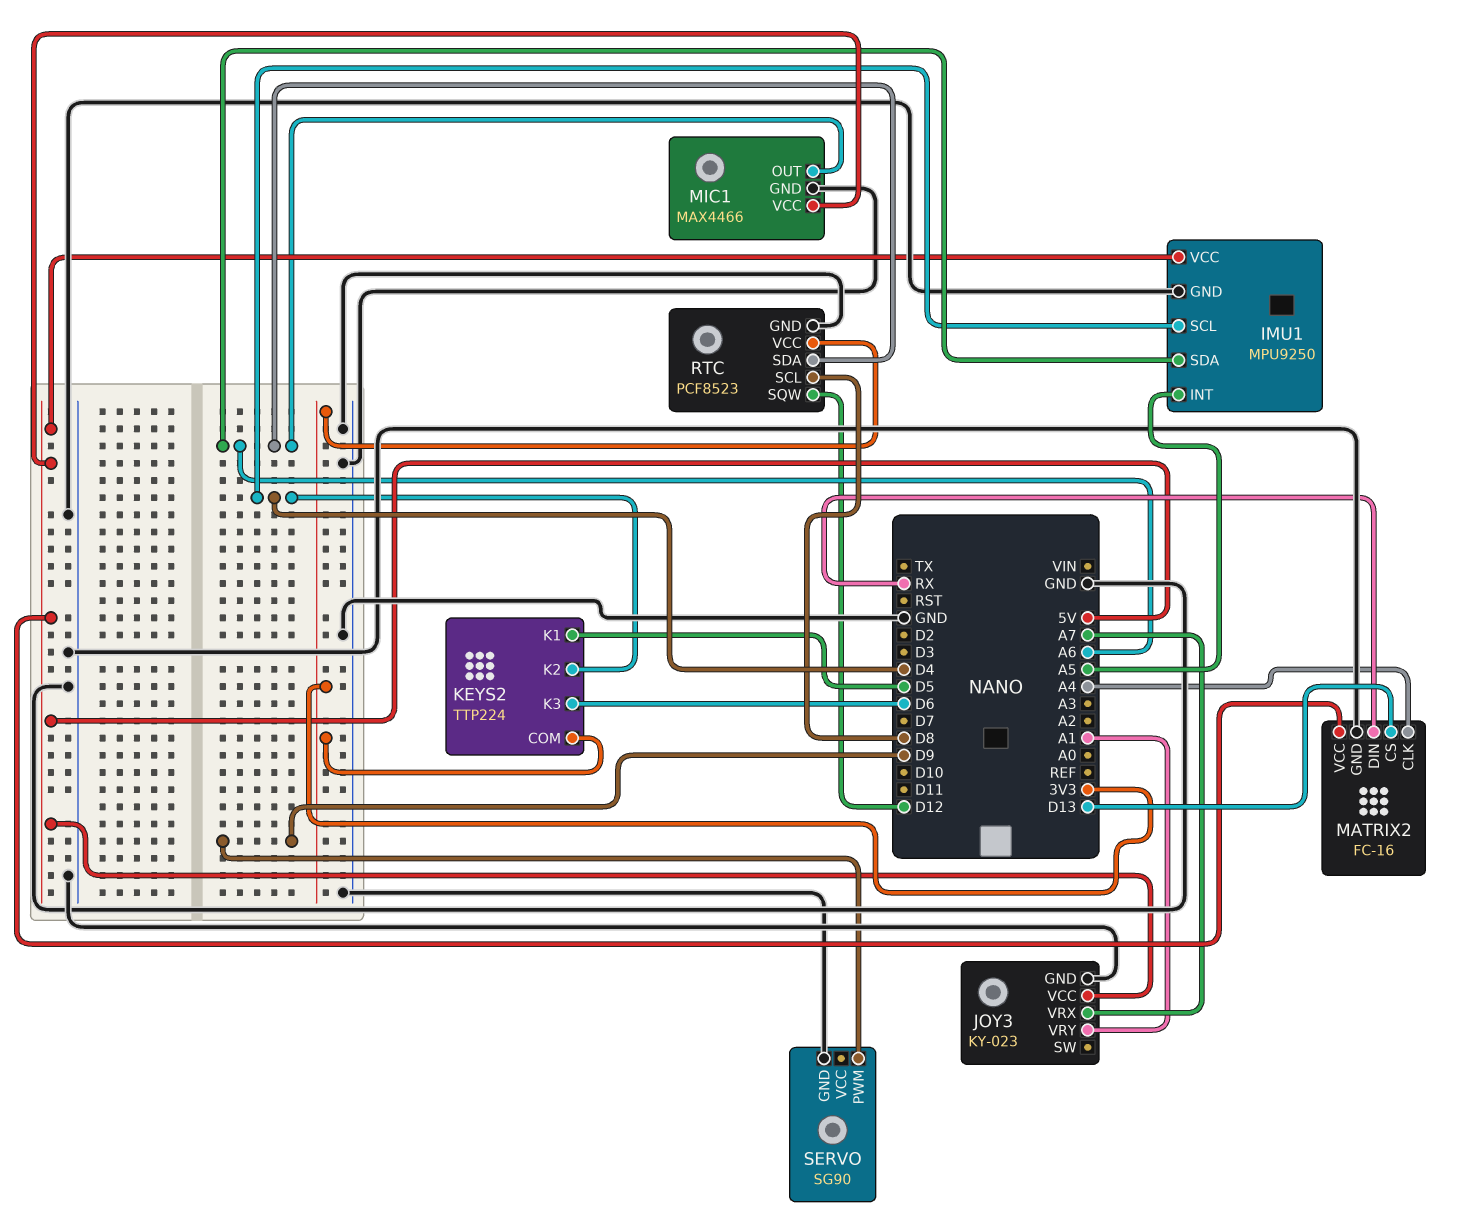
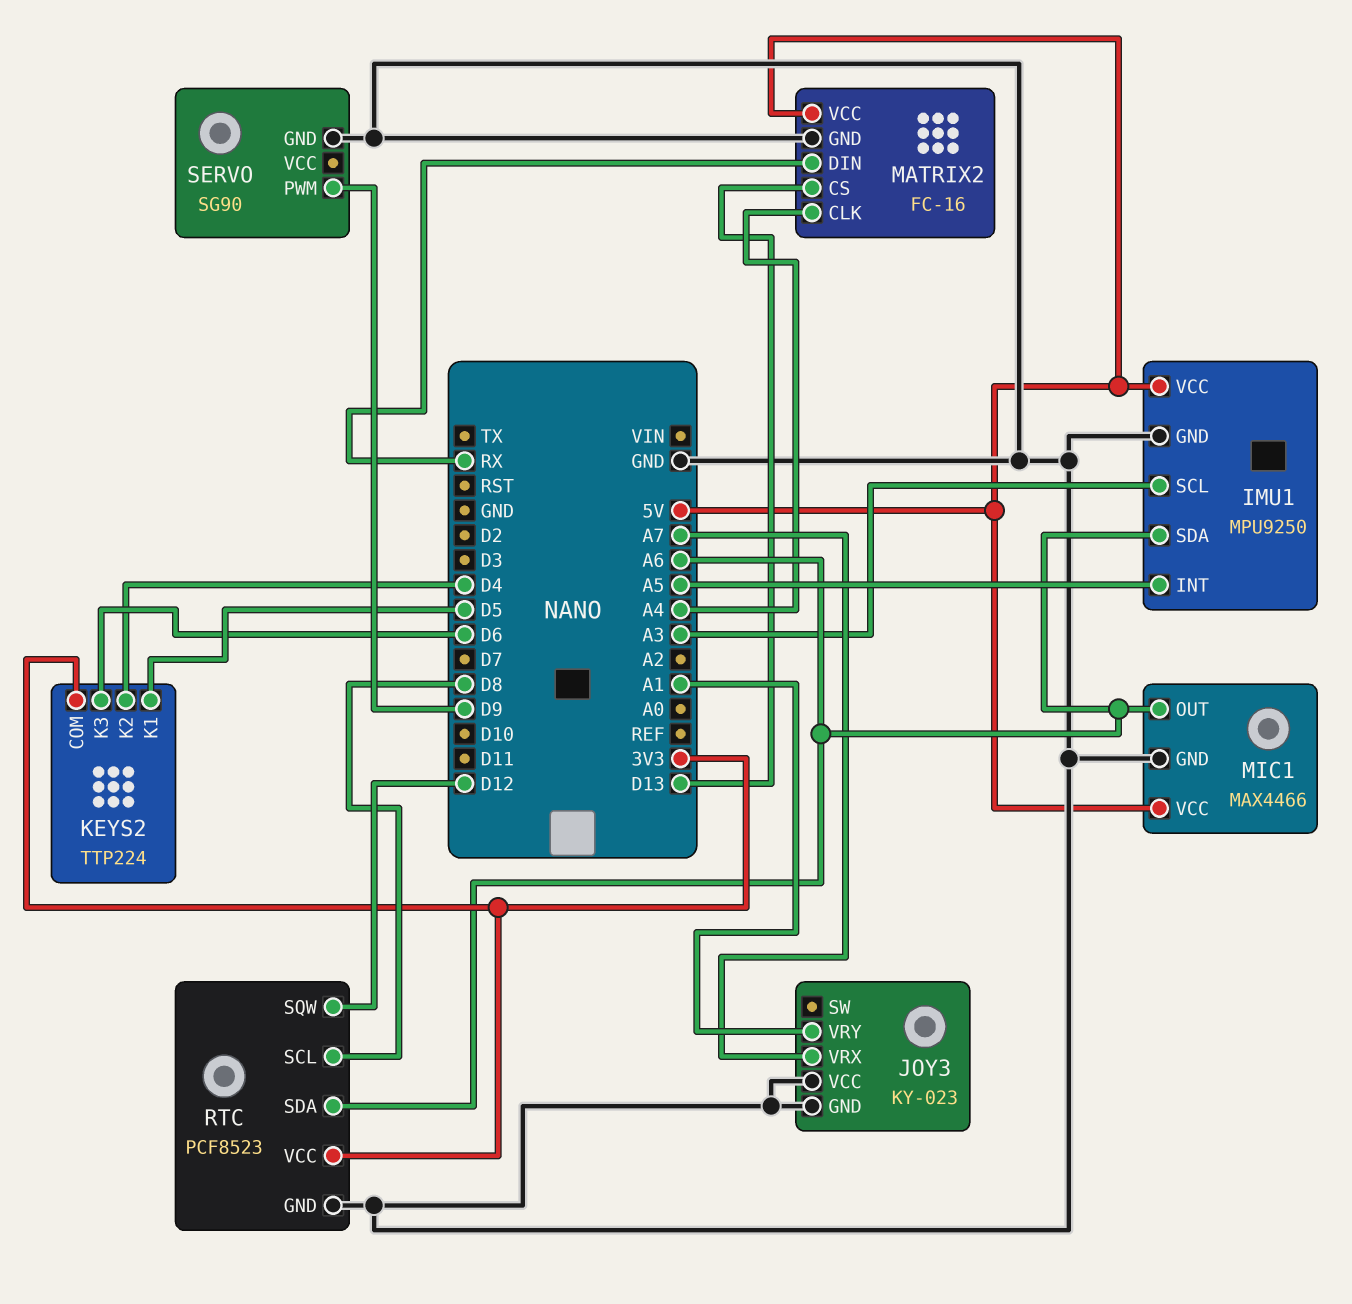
IMU1 pin SCL: D4 -> A3
JOY3 pin VCC: 5V -> GND

